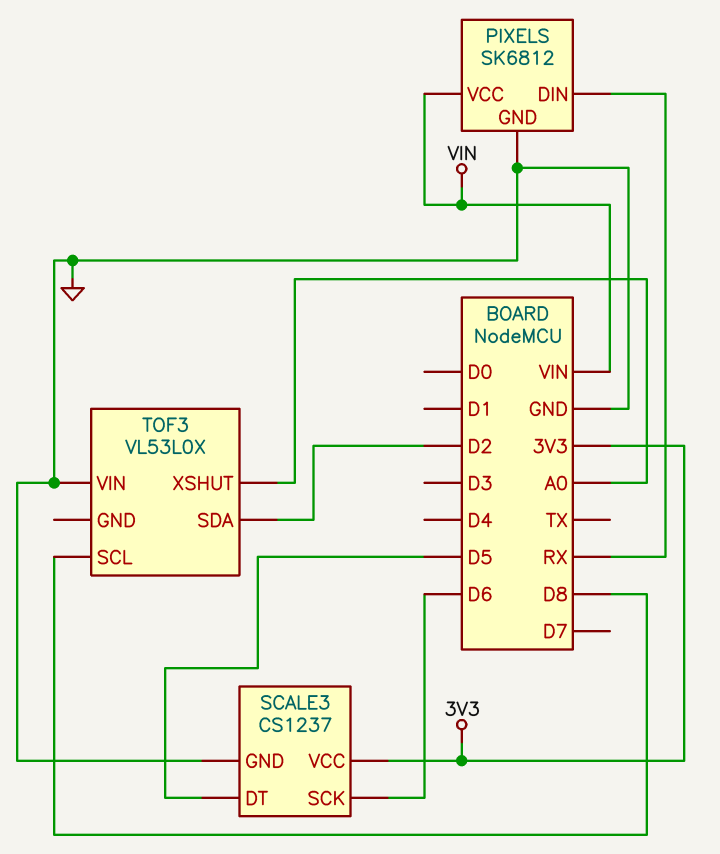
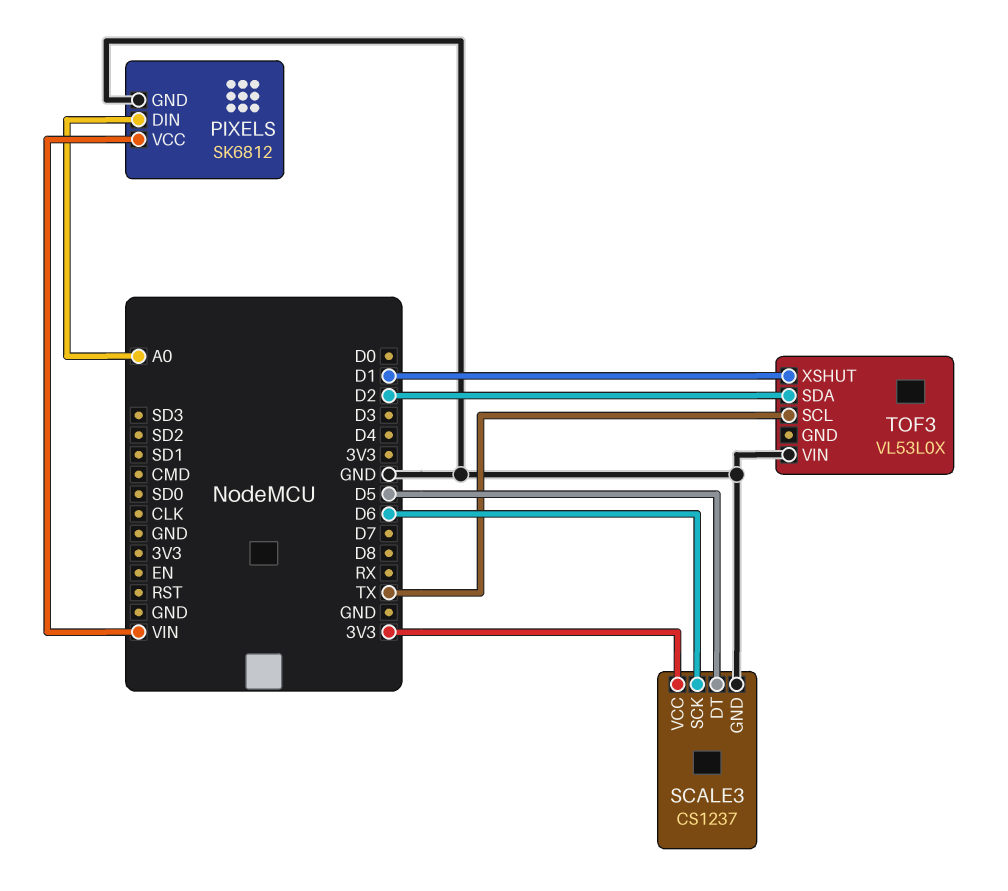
PIXELS pin DIN: RX -> A0
TOF3 pin SCL: D8 -> TX
TOF3 pin XSHUT: A0 -> D1

